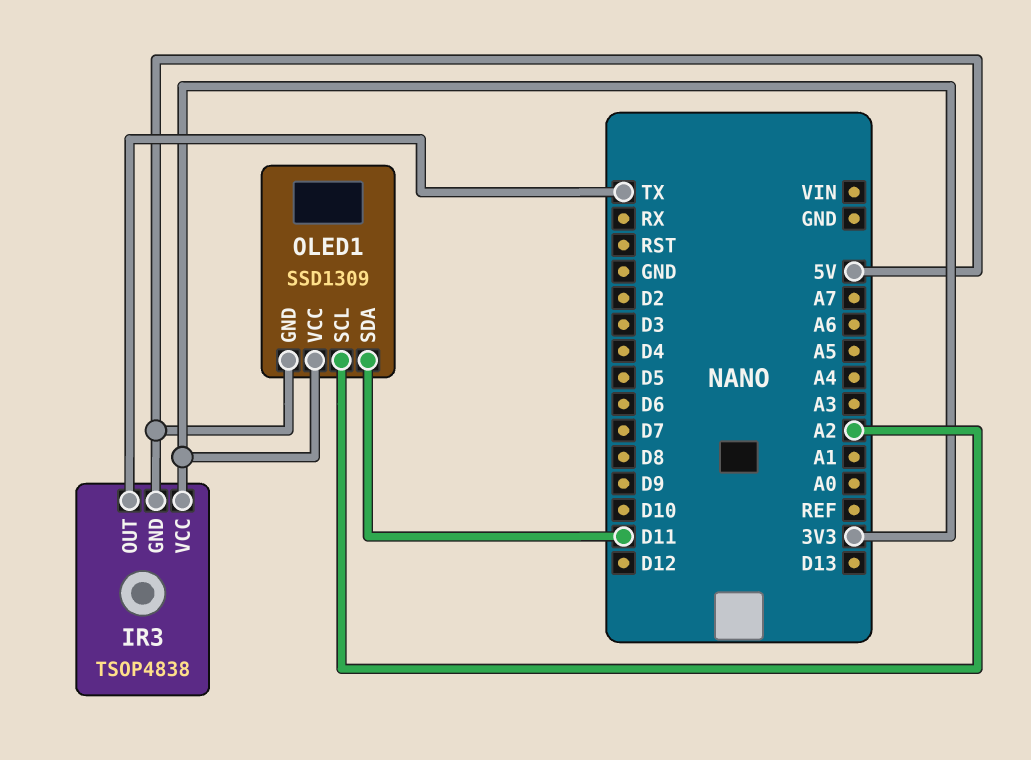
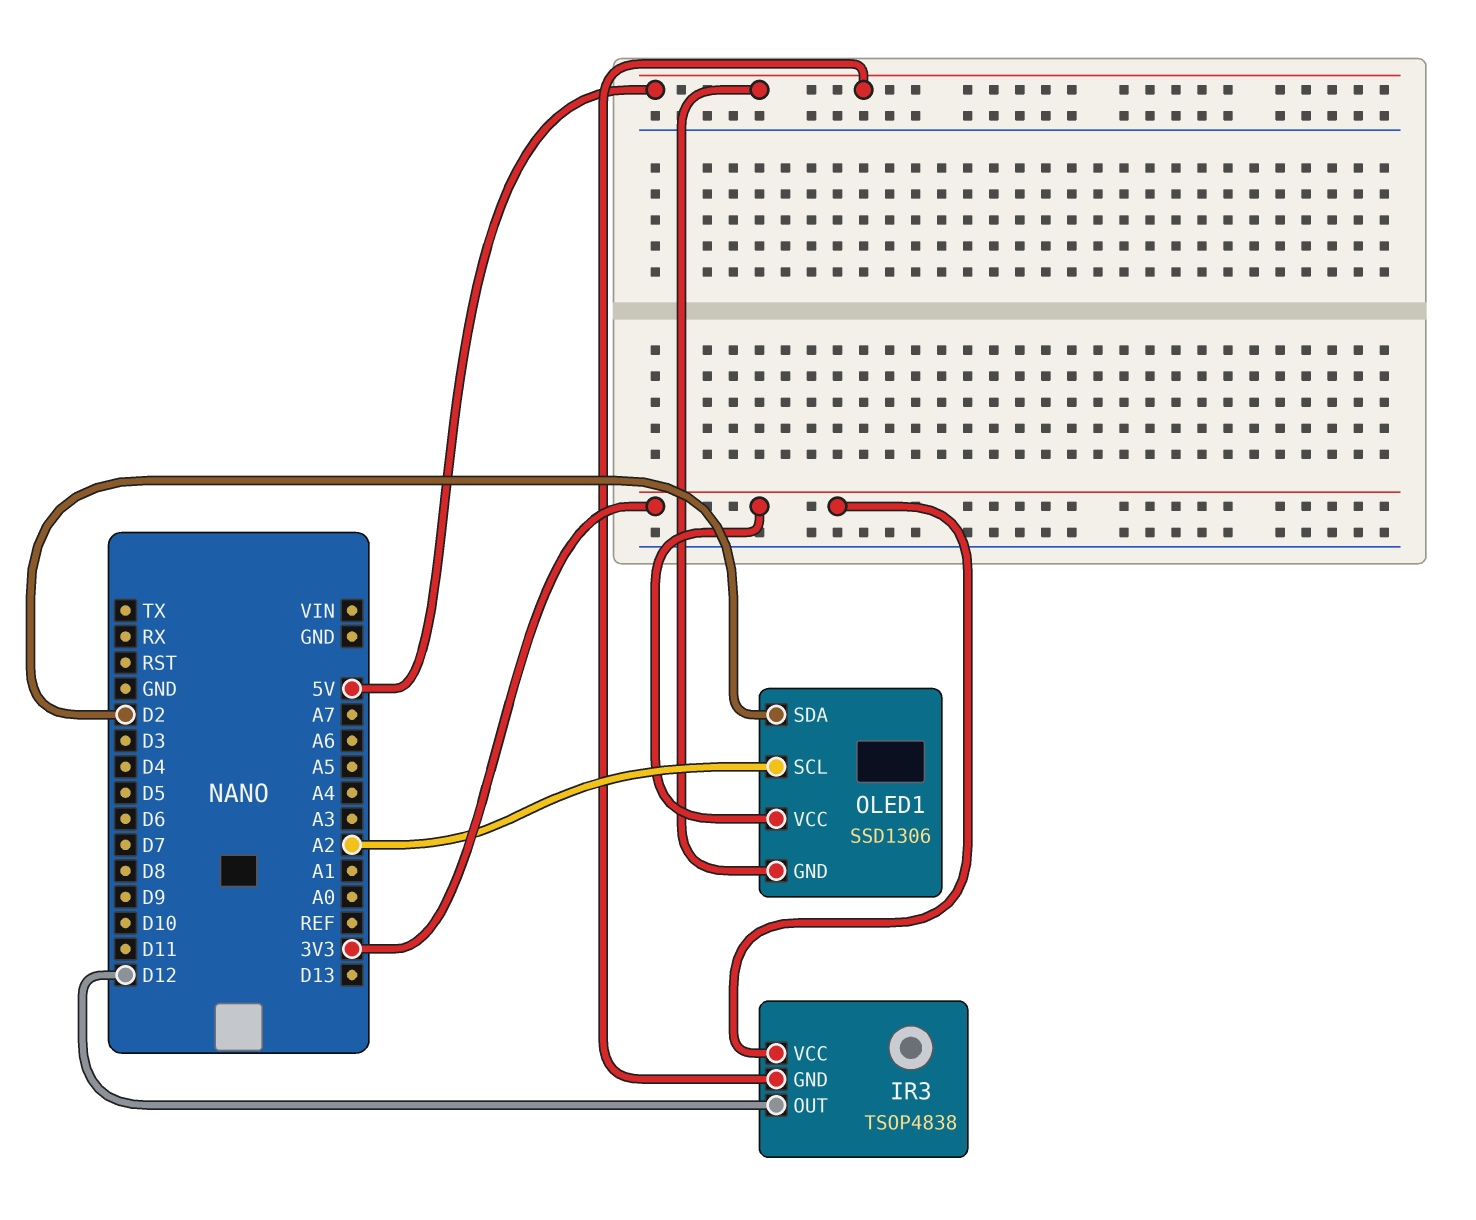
IR3 pin OUT: TX -> D12
OLED1: SSD1309 -> SSD1306
OLED1 pin SDA: D11 -> D2

